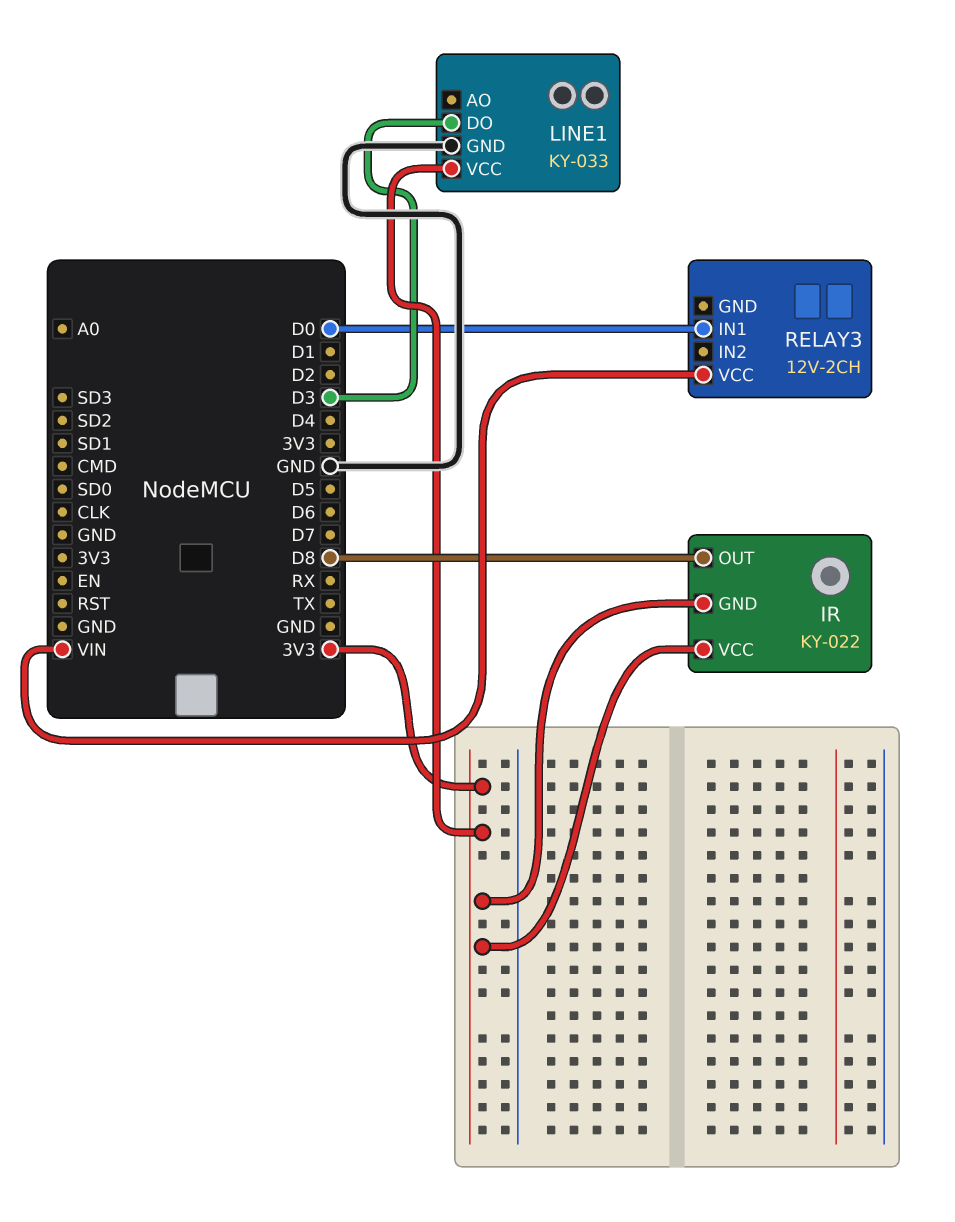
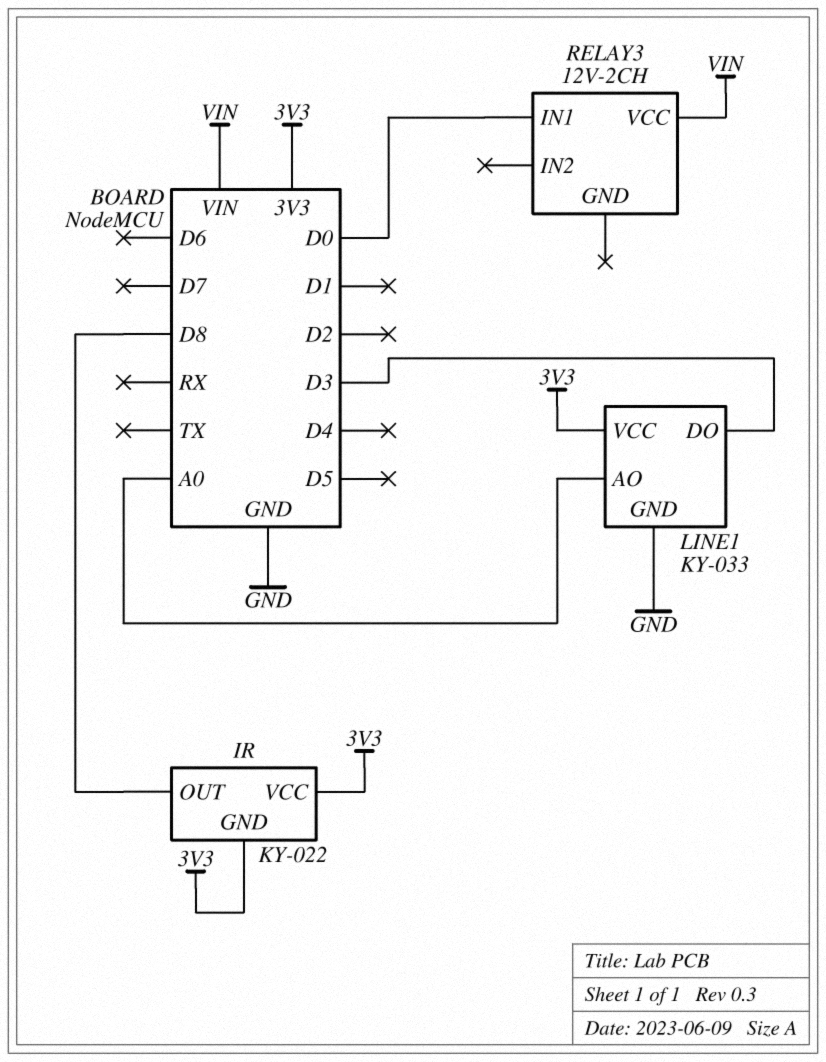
LINE1 pin AO: none -> A0

